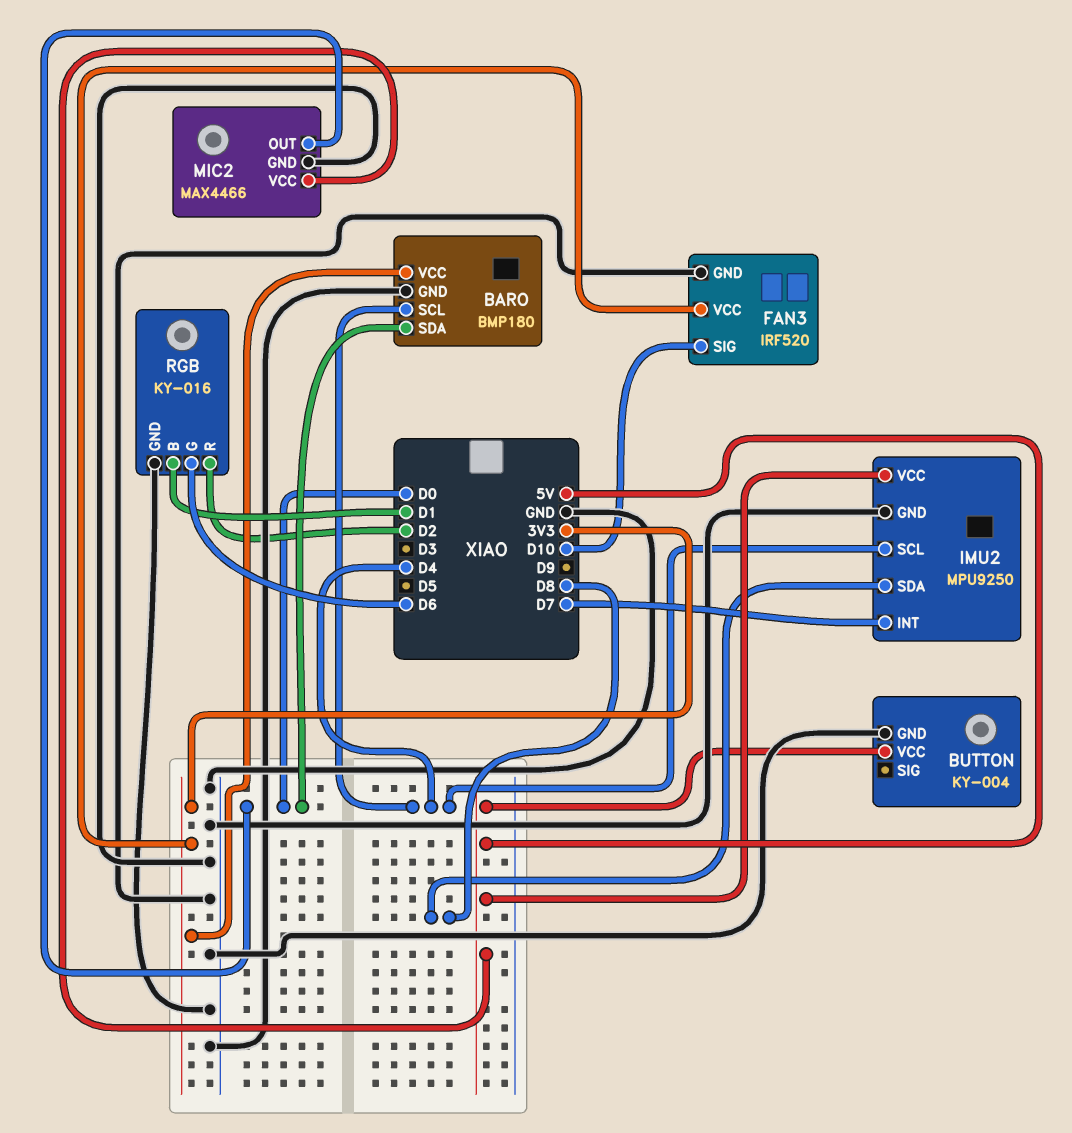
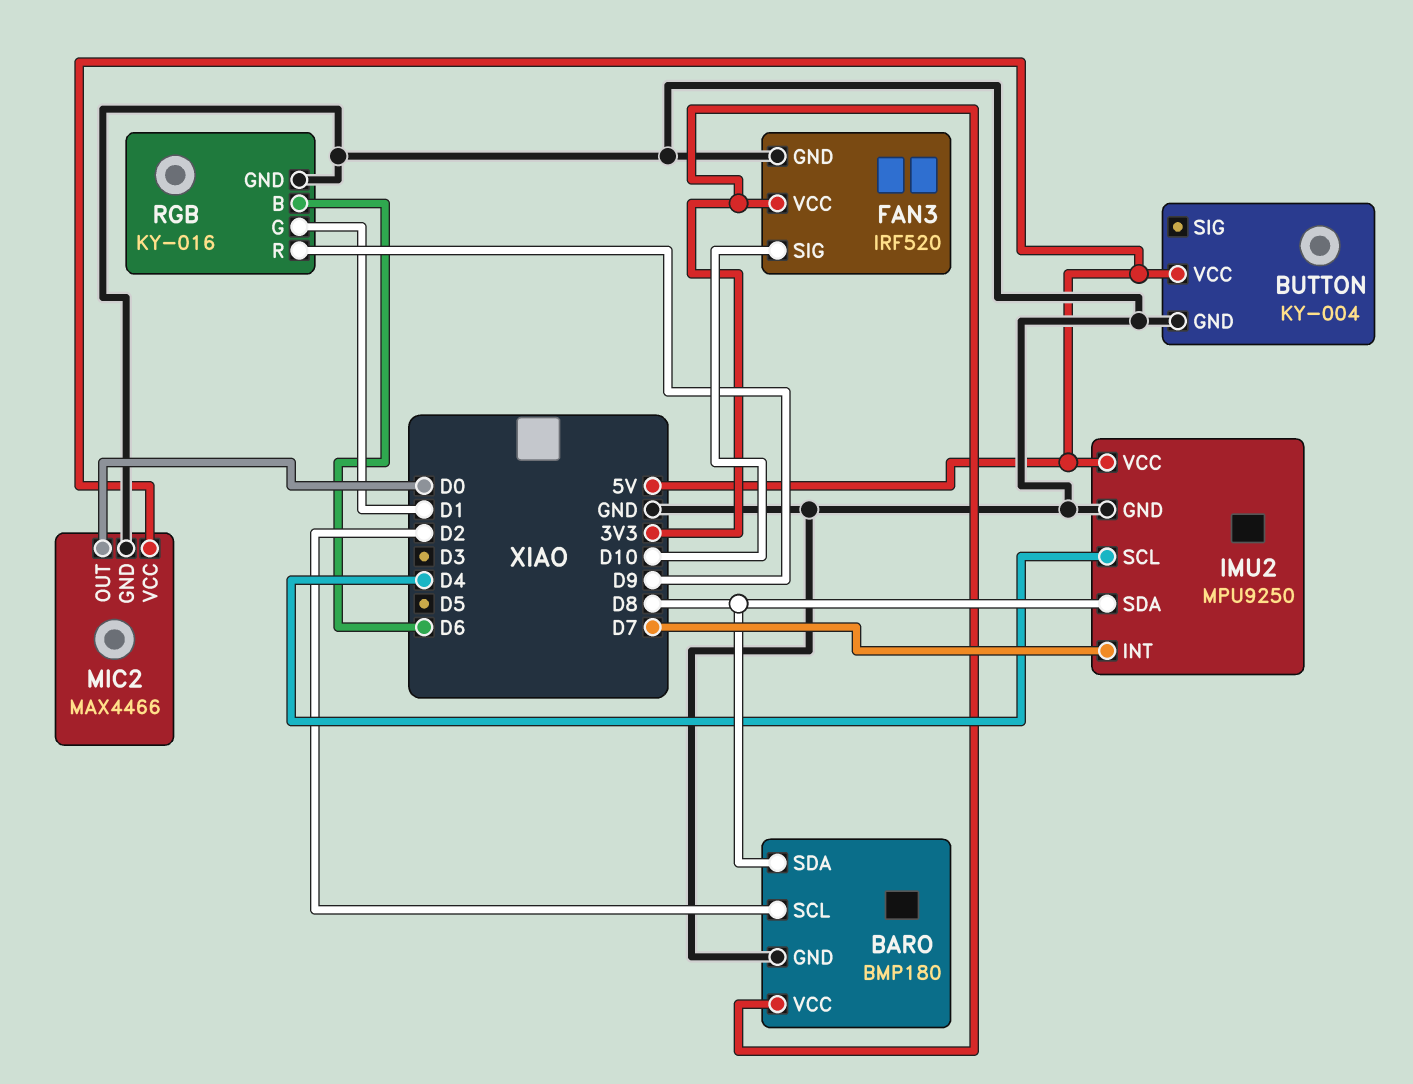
BARO pin SCL: D4 -> D2
BARO pin SDA: D0 -> D8
RGB pin B: D1 -> D6
RGB pin G: D6 -> D1
RGB pin R: D2 -> D9

